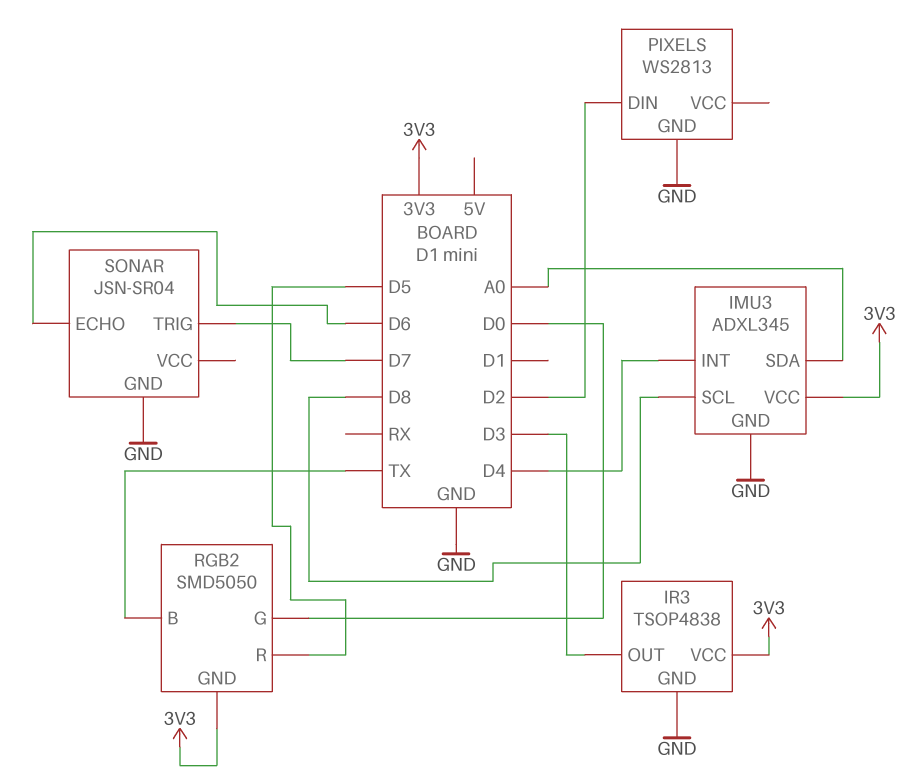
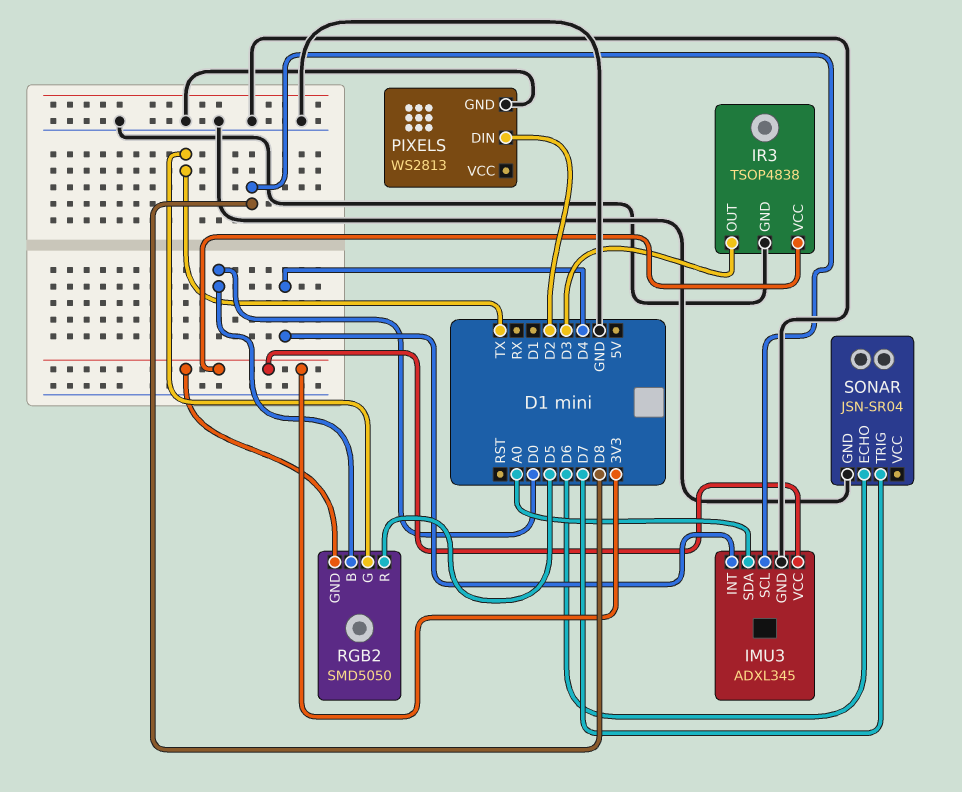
RGB2 pin B: TX -> D0
RGB2 pin G: D0 -> TX

